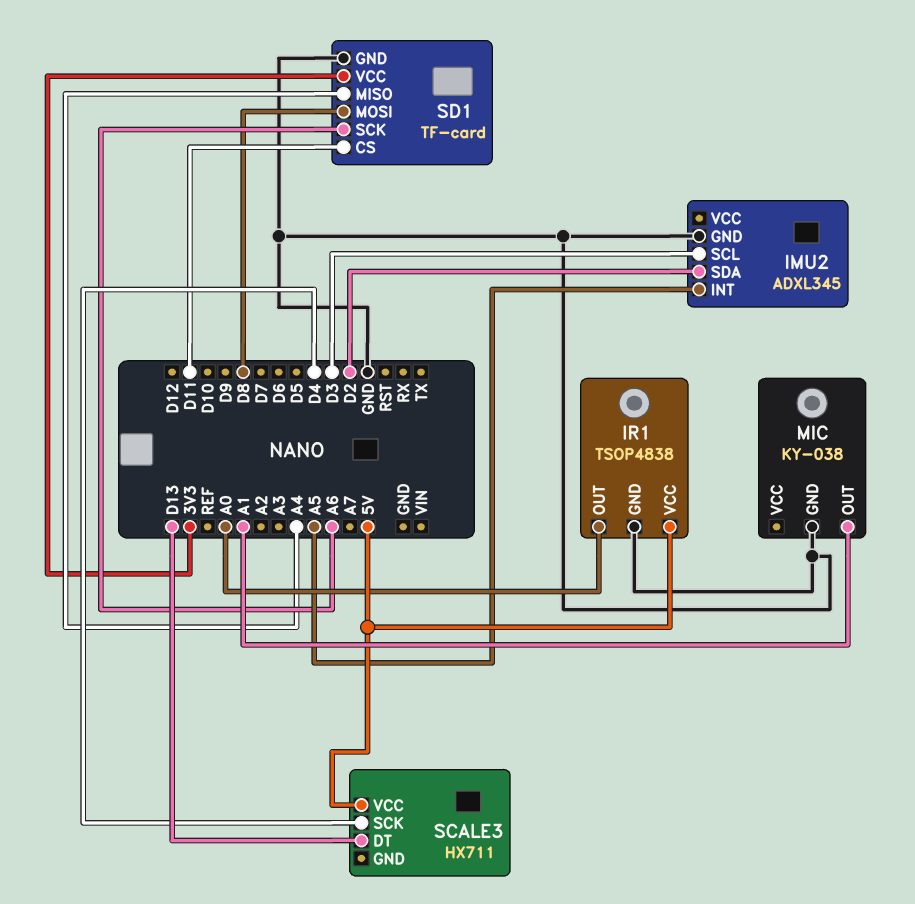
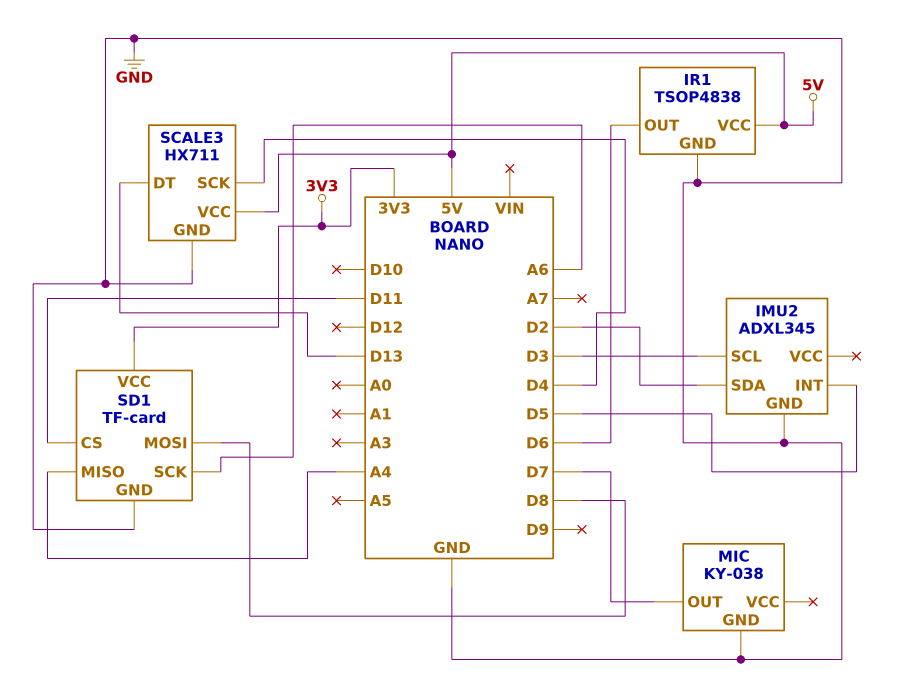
IMU2 pin INT: A5 -> D5
IR1 pin OUT: A0 -> D6
MIC pin OUT: A1 -> D7
SCALE3 pin GND: none -> GND

